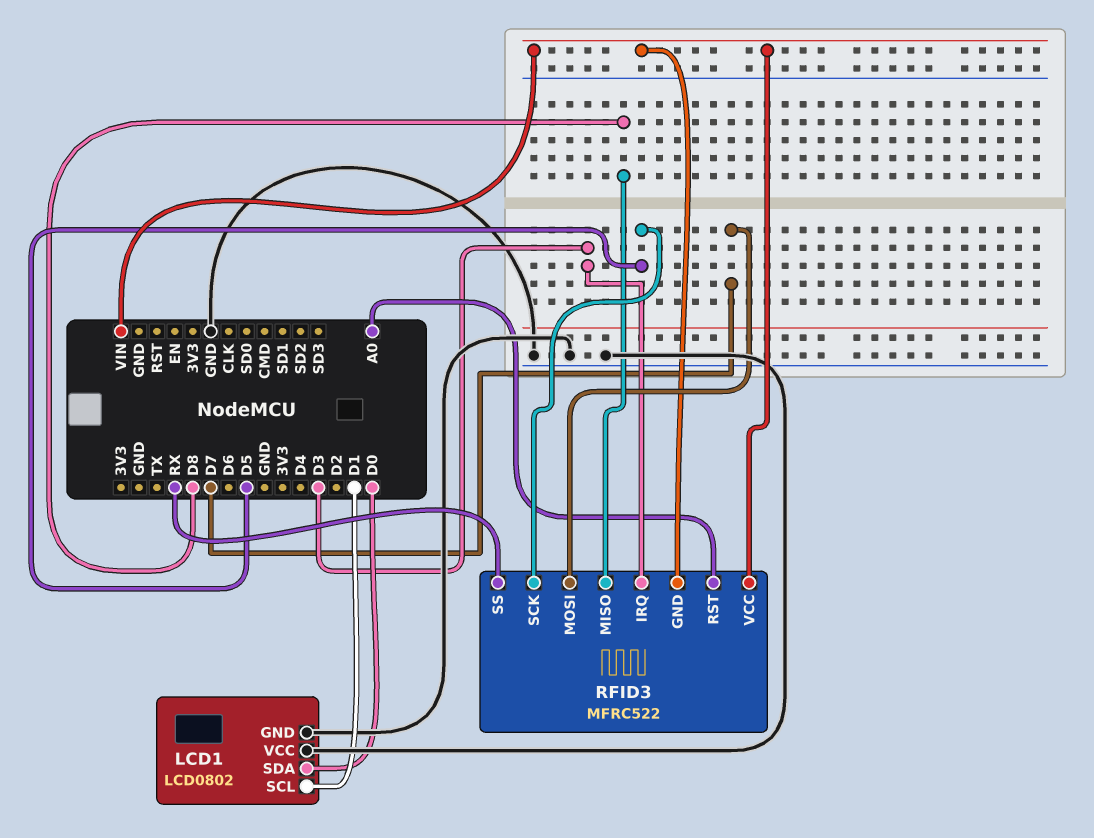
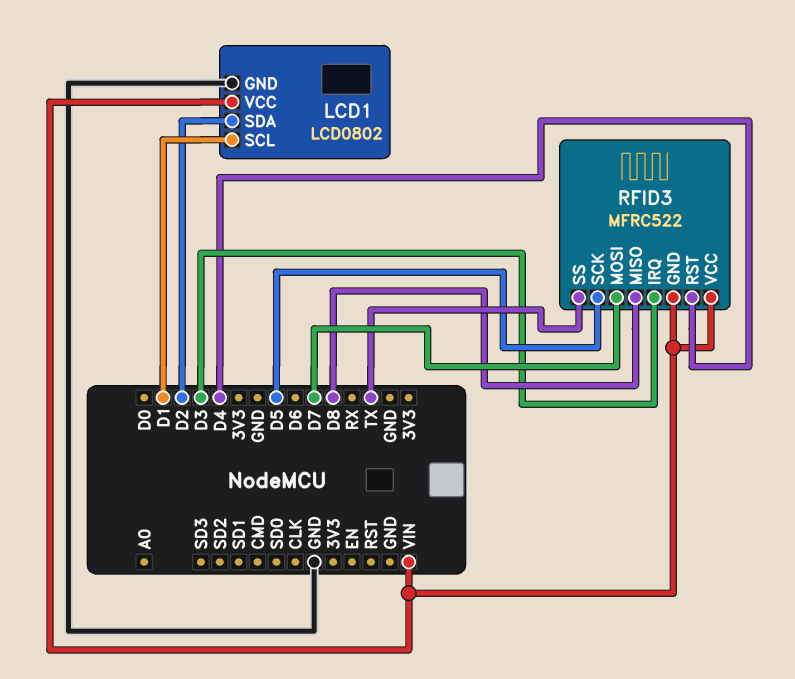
LCD1 pin SDA: D0 -> D2
LCD1 pin VCC: GND -> VIN
RFID3 pin RST: A0 -> D4
RFID3 pin SS: RX -> TX

